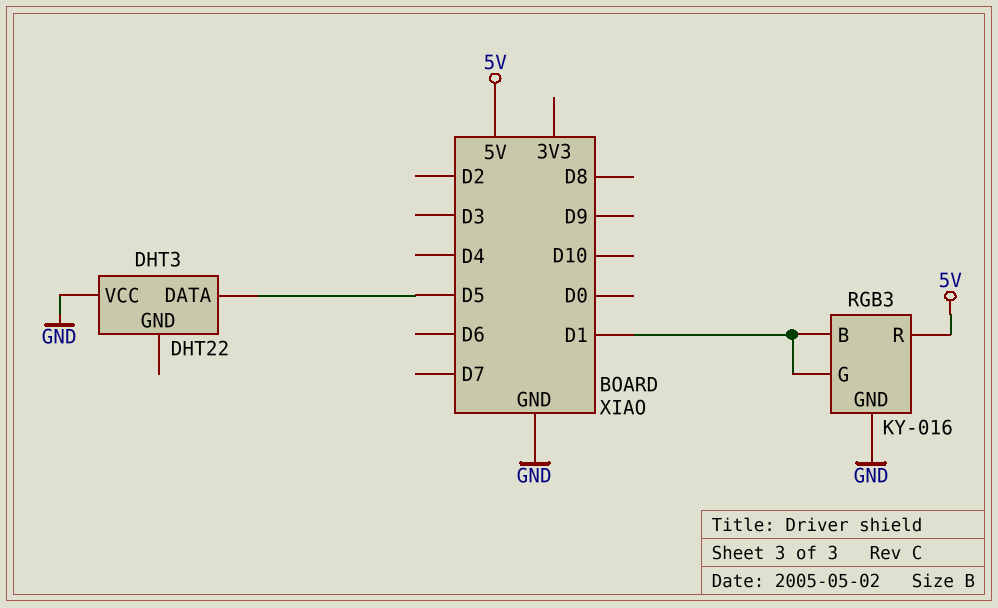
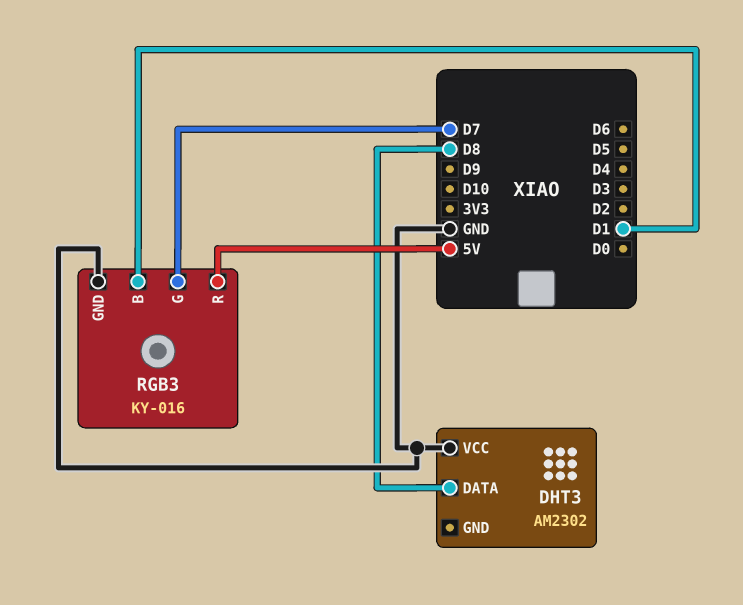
DHT3: DHT22 -> AM2302
DHT3 pin DATA: D5 -> D8
RGB3 pin G: D1 -> D7

